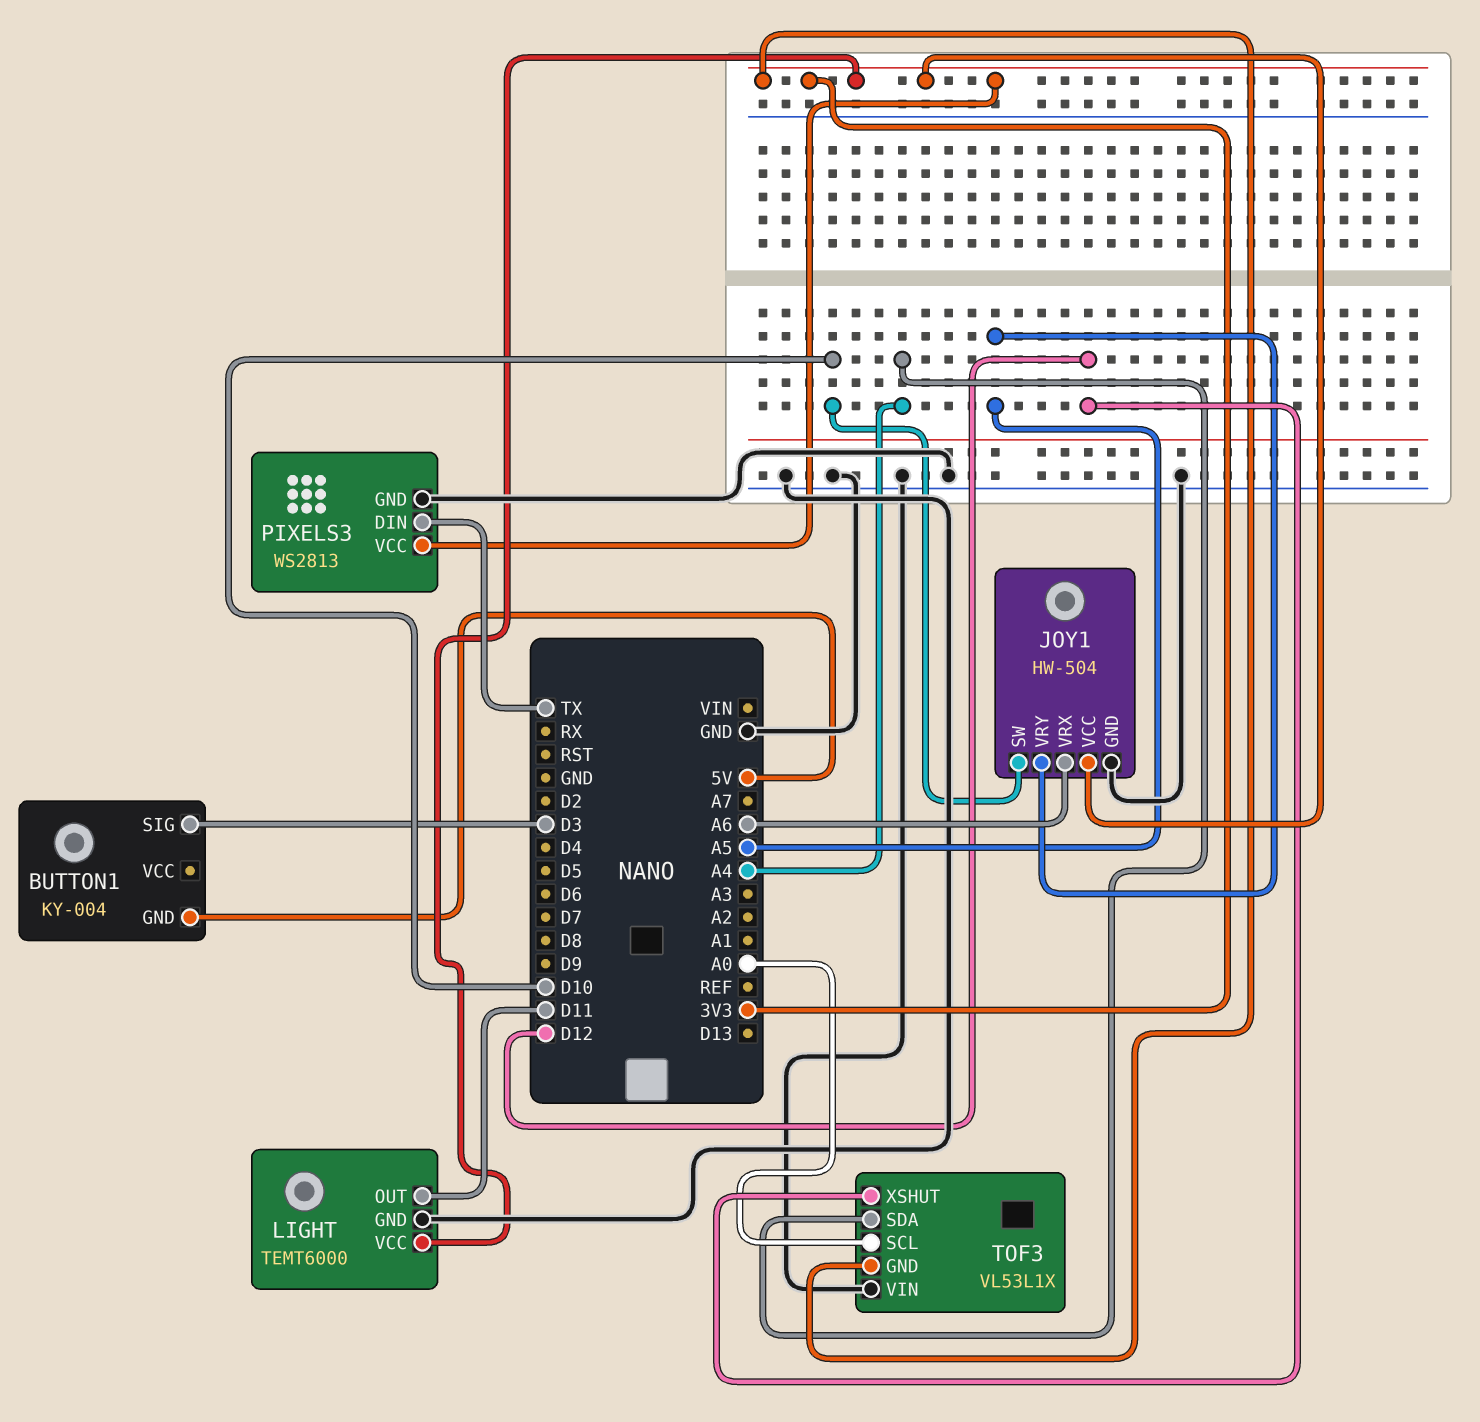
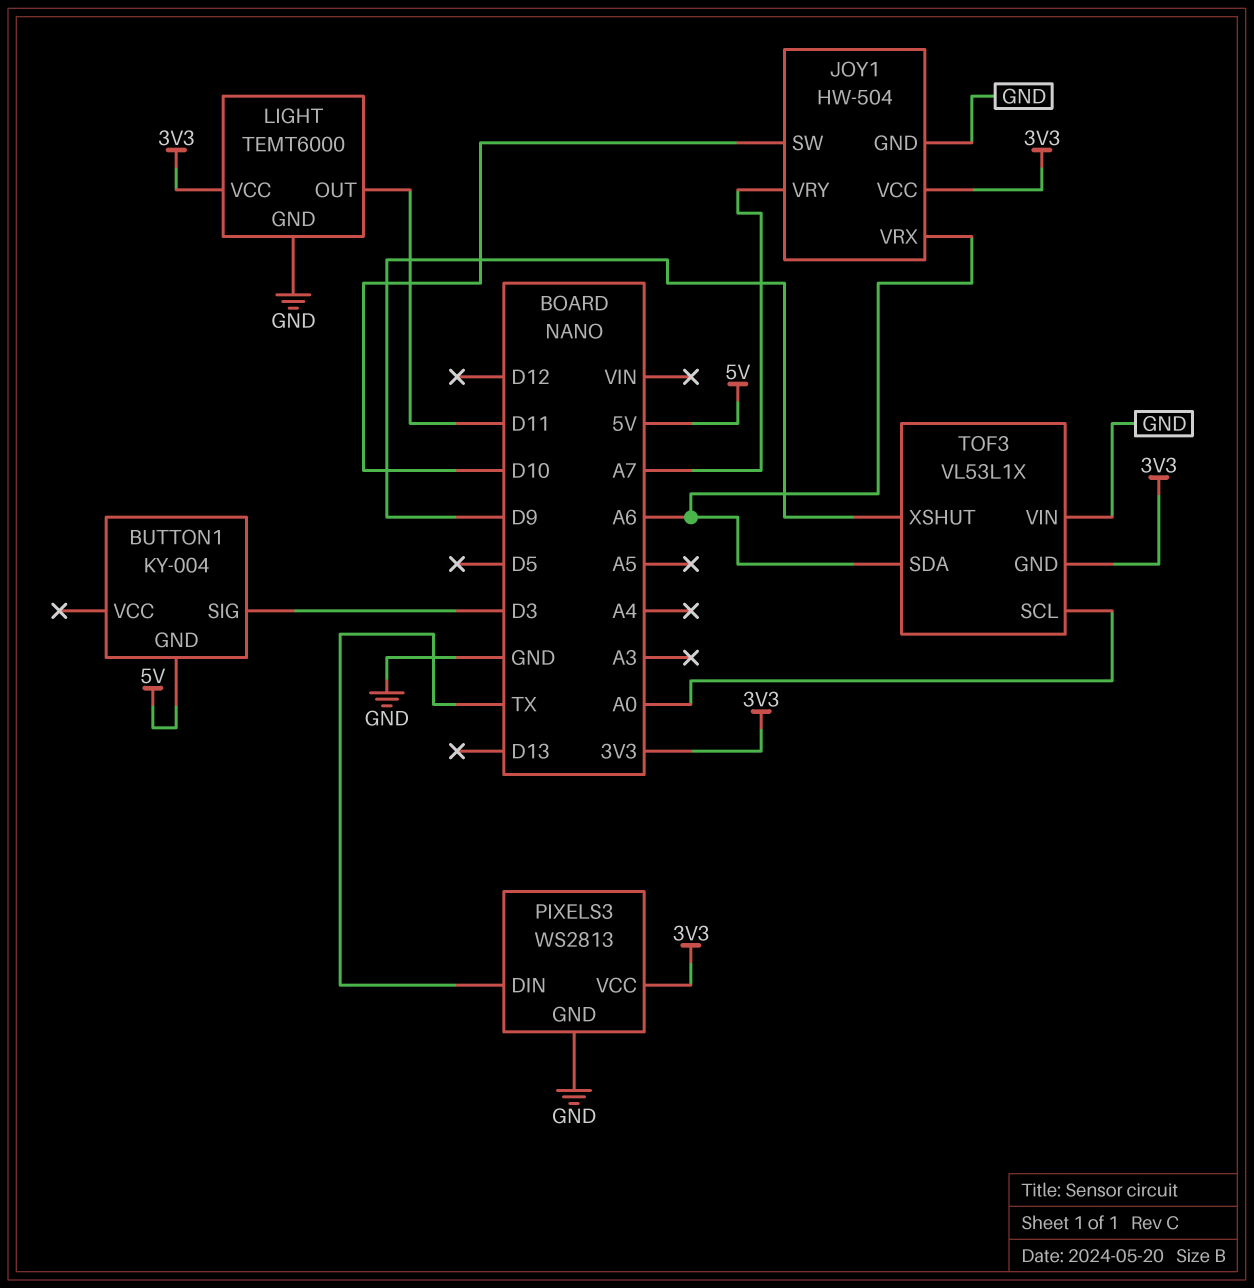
JOY1 pin VRY: A5 -> A7
TOF3 pin SDA: A4 -> A6
TOF3 pin XSHUT: D12 -> D9

